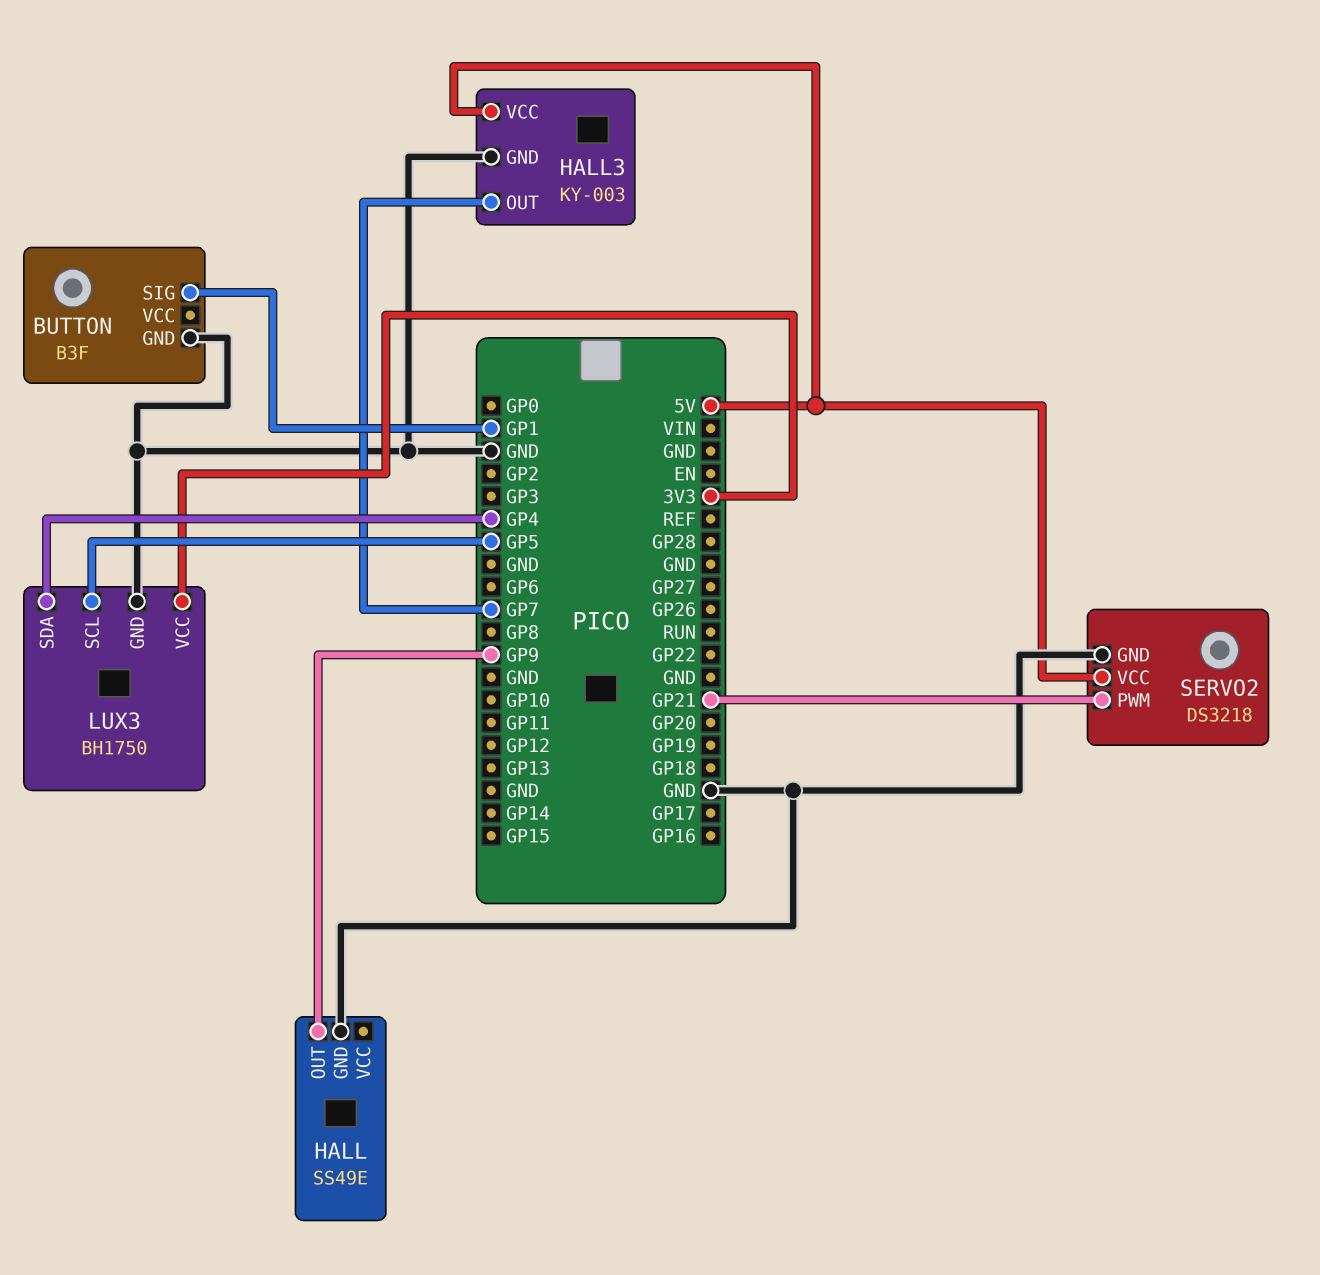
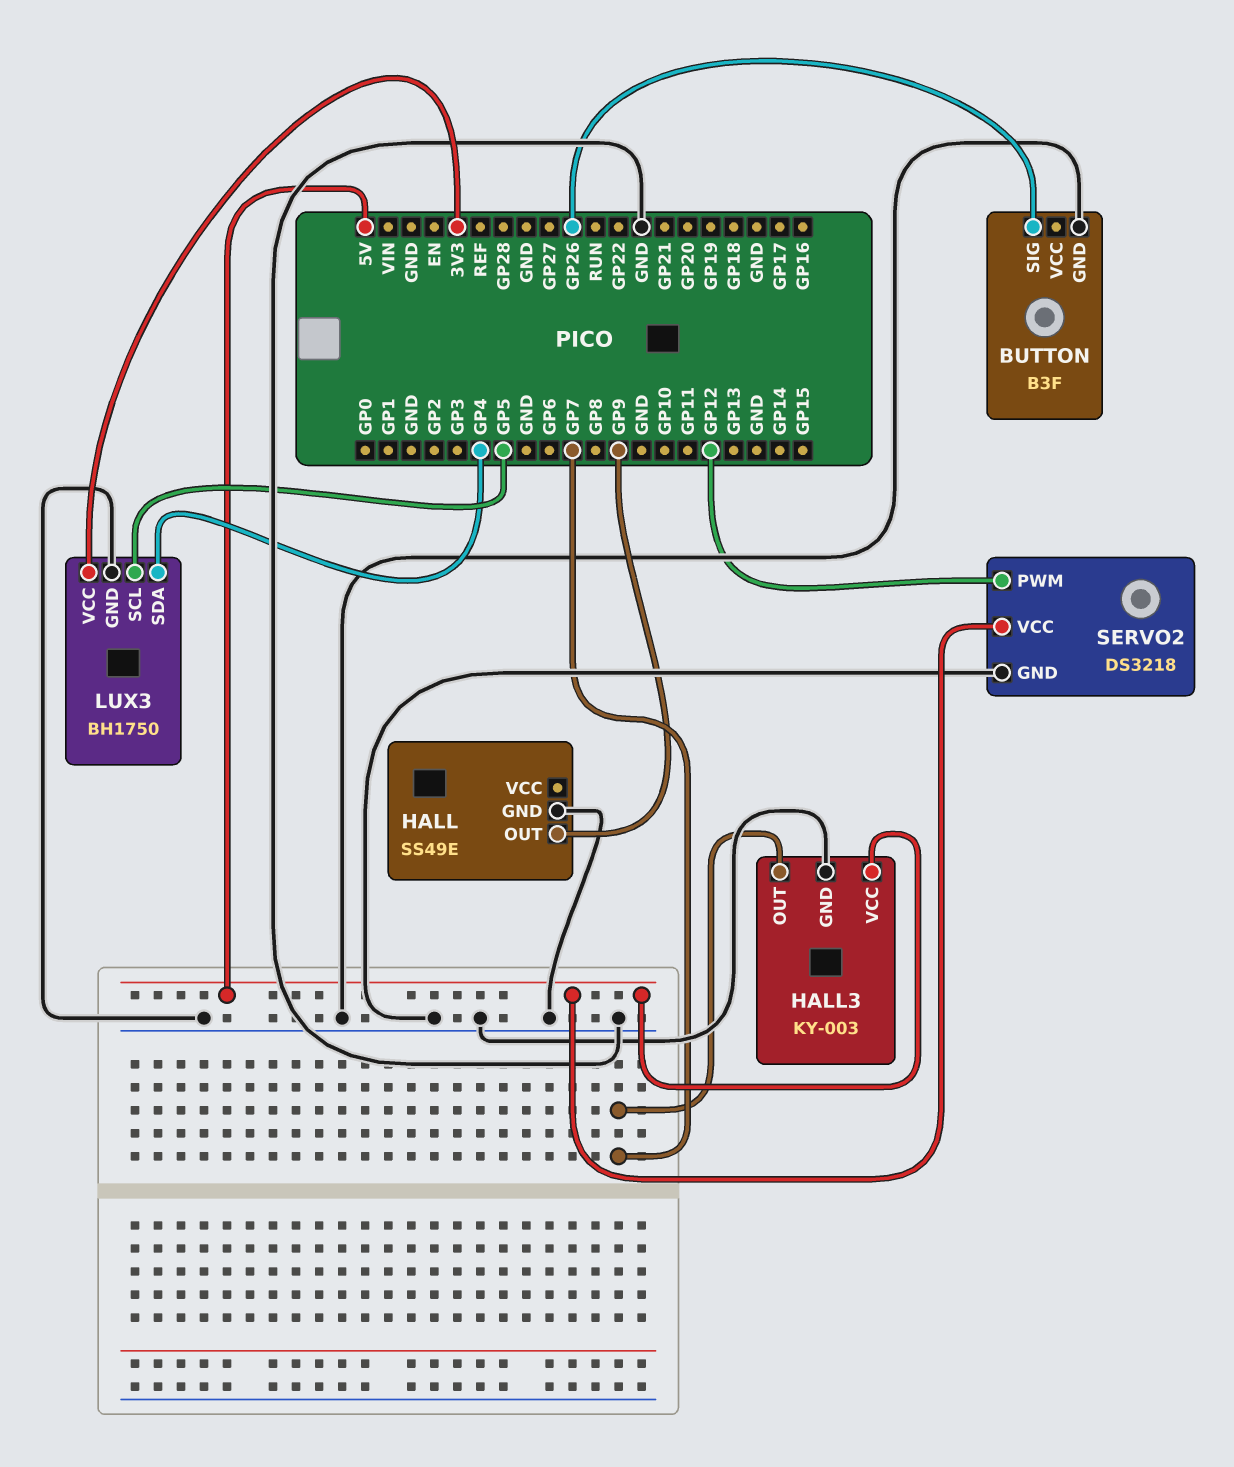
BUTTON pin SIG: GP1 -> GP26
SERVO2 pin PWM: GP21 -> GP12

